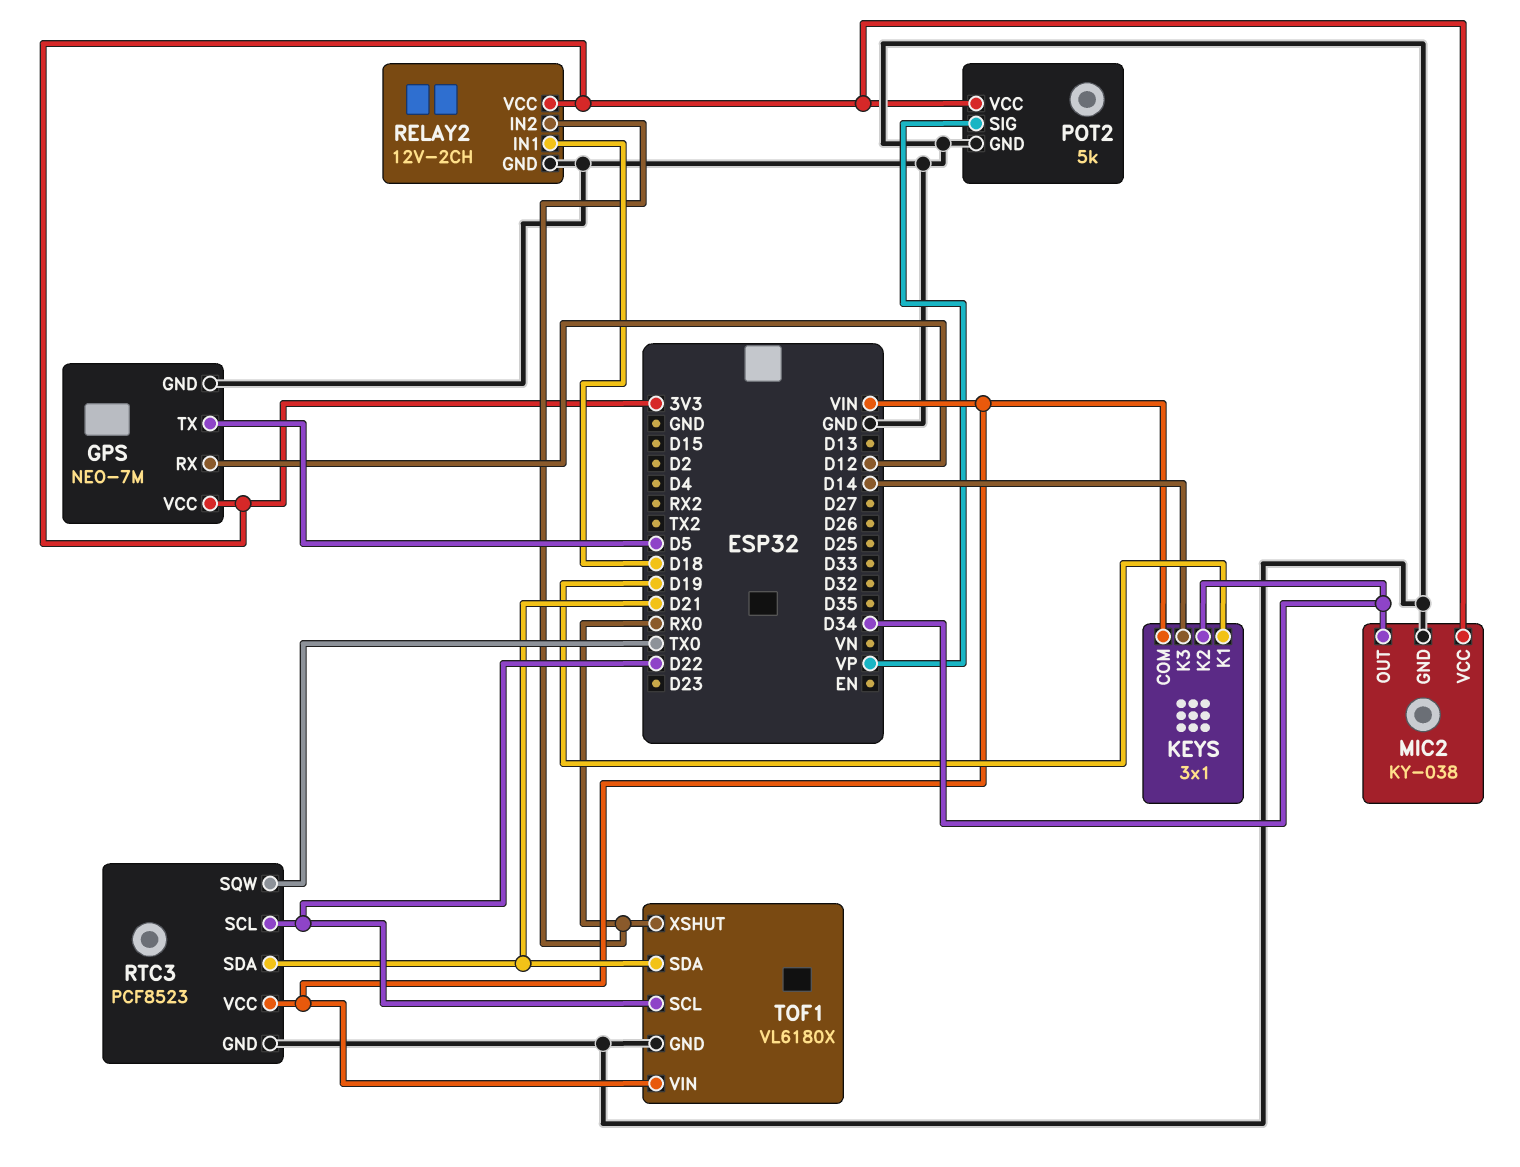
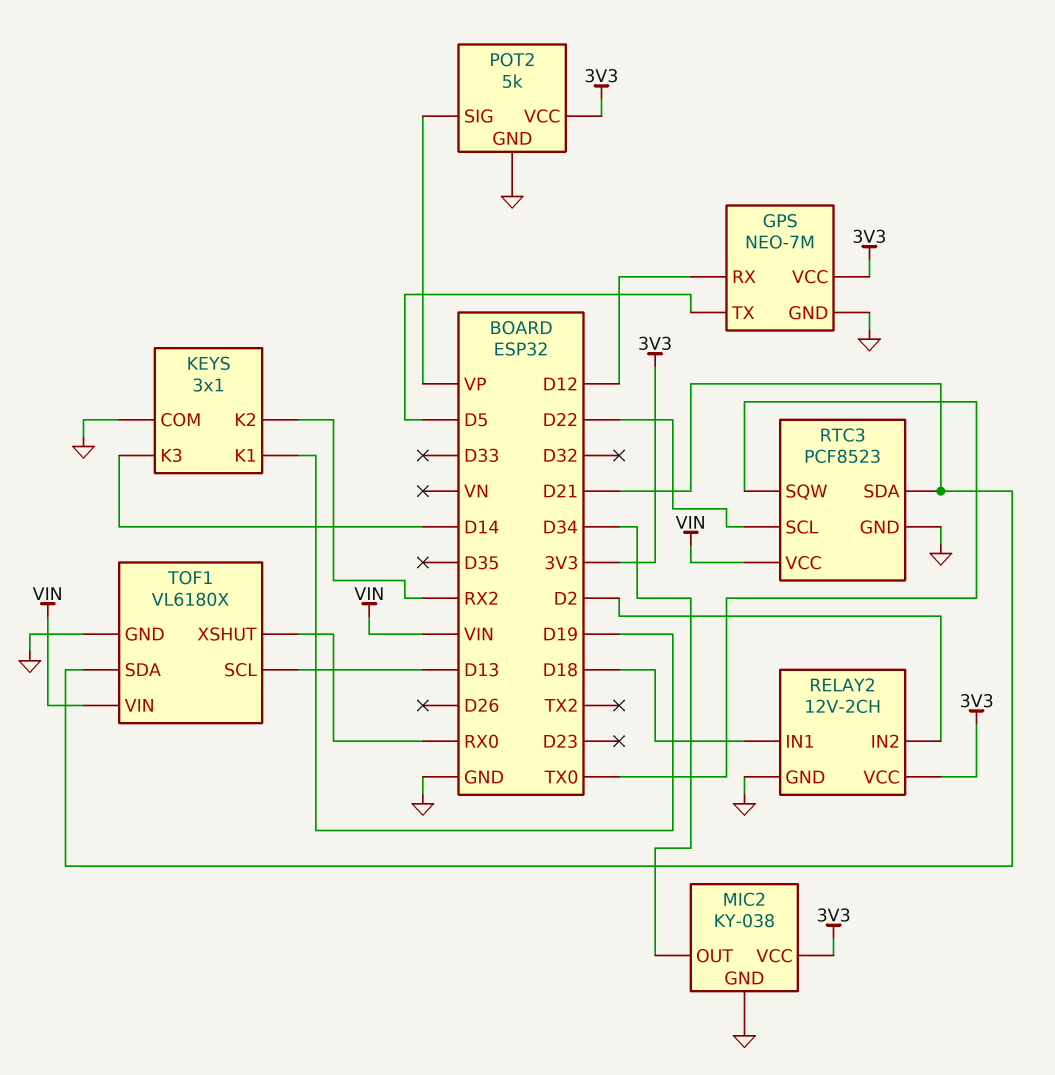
KEYS pin COM: VIN -> GND
KEYS pin K2: D34 -> RX2
RELAY2 pin IN2: RX0 -> D2
TOF1 pin SCL: D22 -> D13

